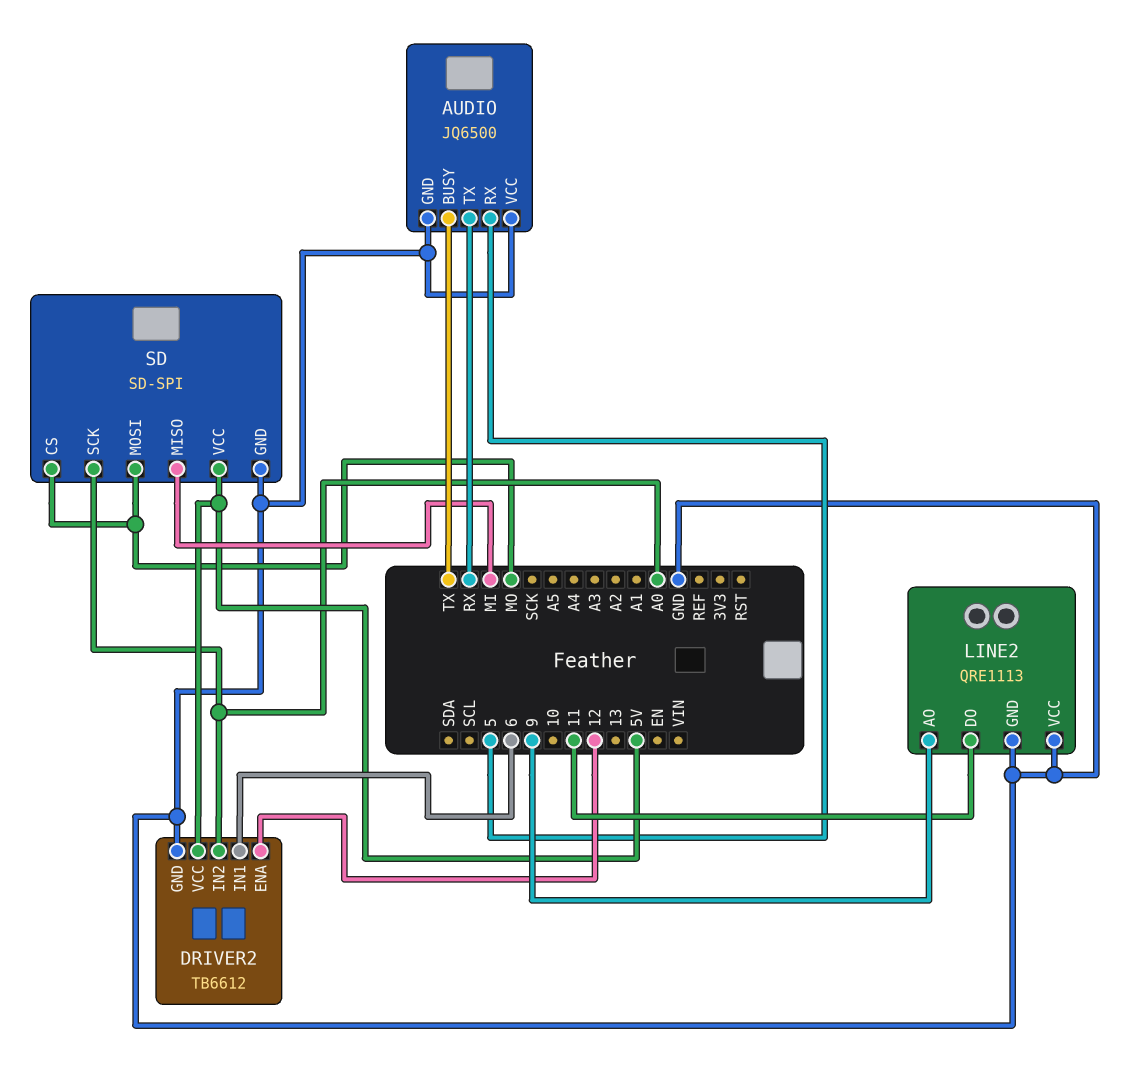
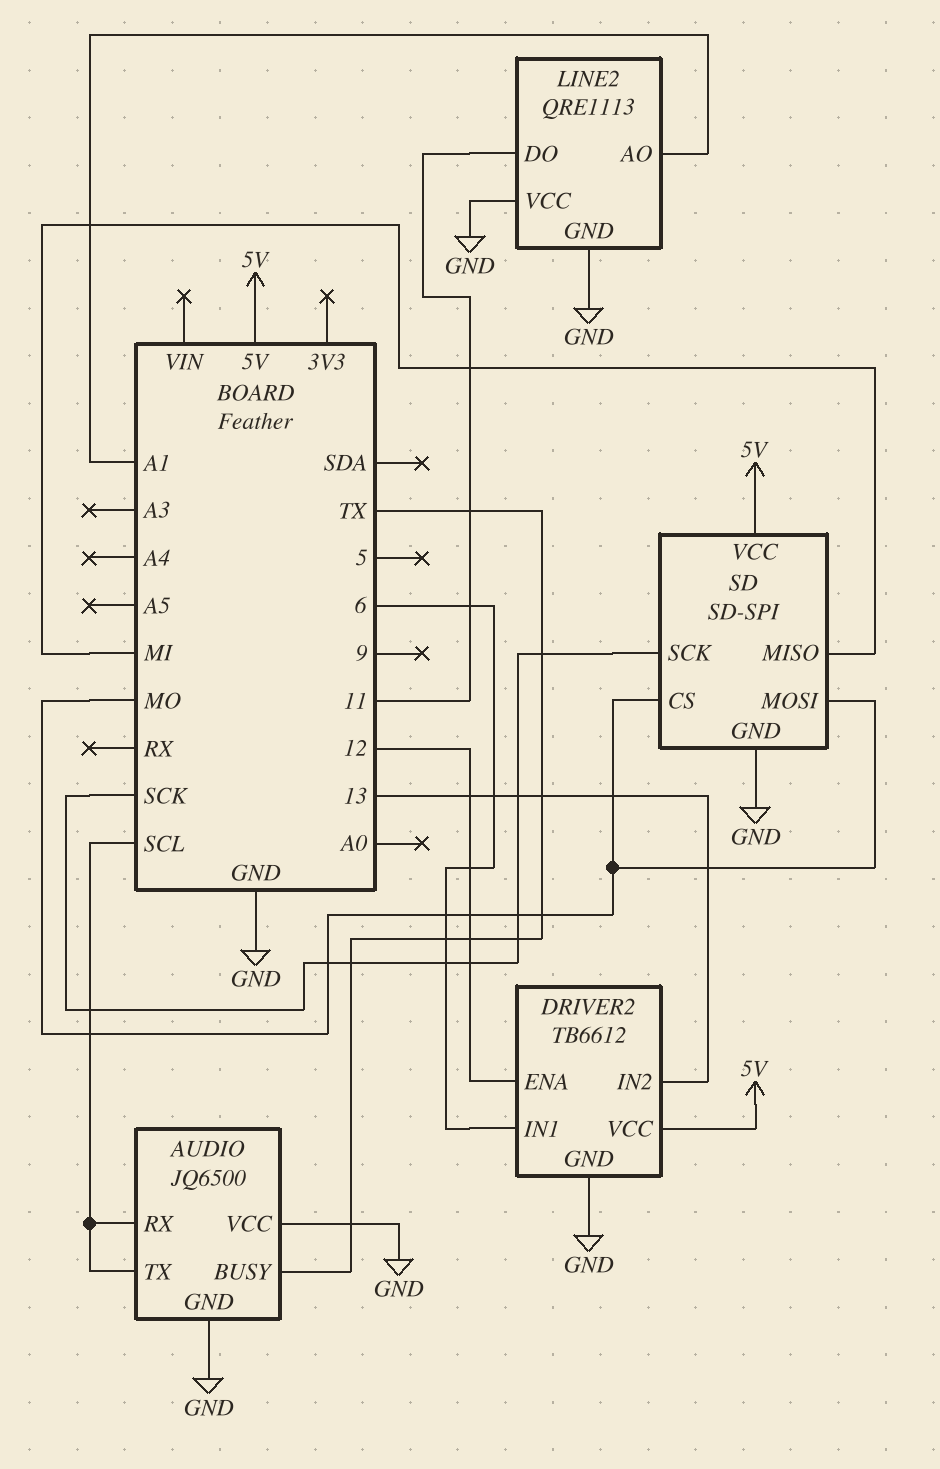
AUDIO pin RX: 5 -> SCL
AUDIO pin TX: RX -> SCL
DRIVER2 pin IN2: A0 -> 13
LINE2 pin AO: 9 -> A1
SD pin SCK: A0 -> SCK

